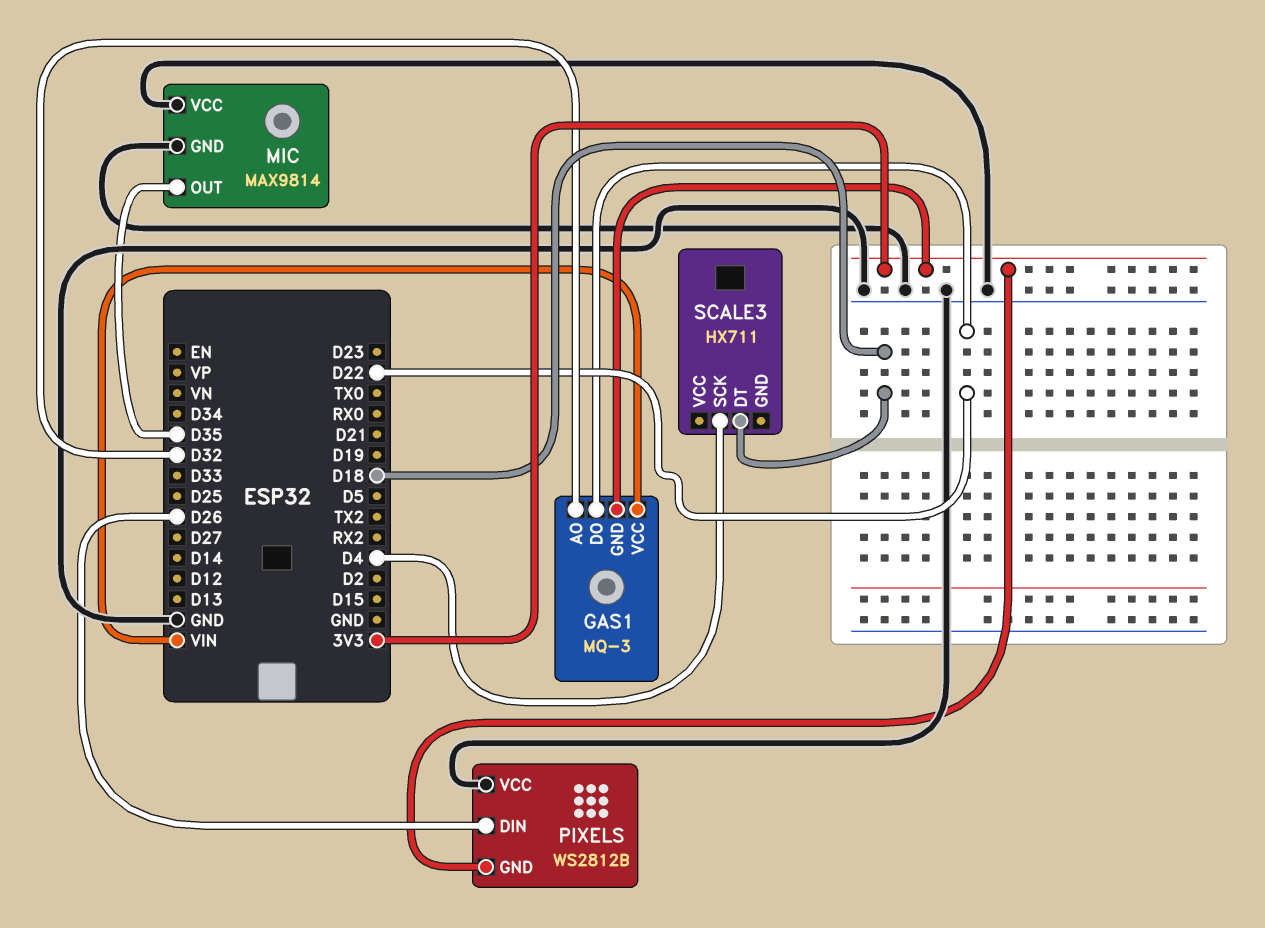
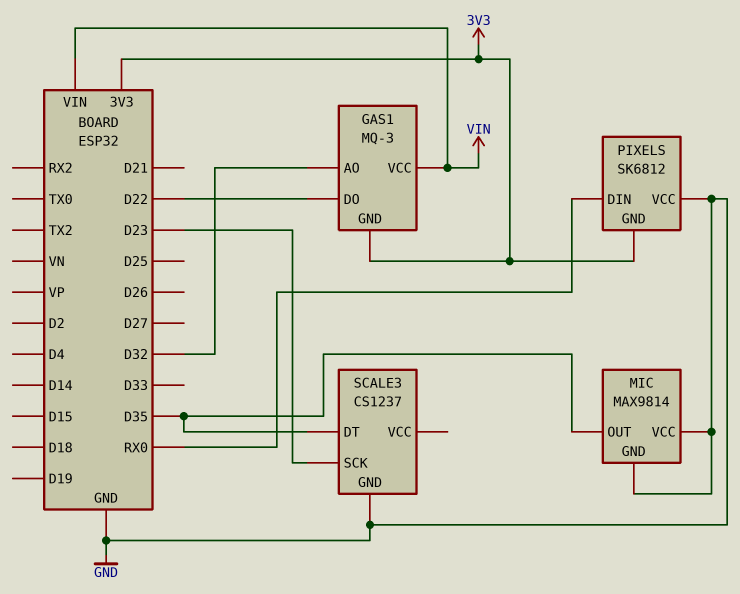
PIXELS: WS2812B -> SK6812
PIXELS pin DIN: D26 -> RX0
SCALE3: HX711 -> CS1237
SCALE3 pin DT: D18 -> D35
SCALE3 pin GND: none -> GND
SCALE3 pin SCK: D4 -> D23

